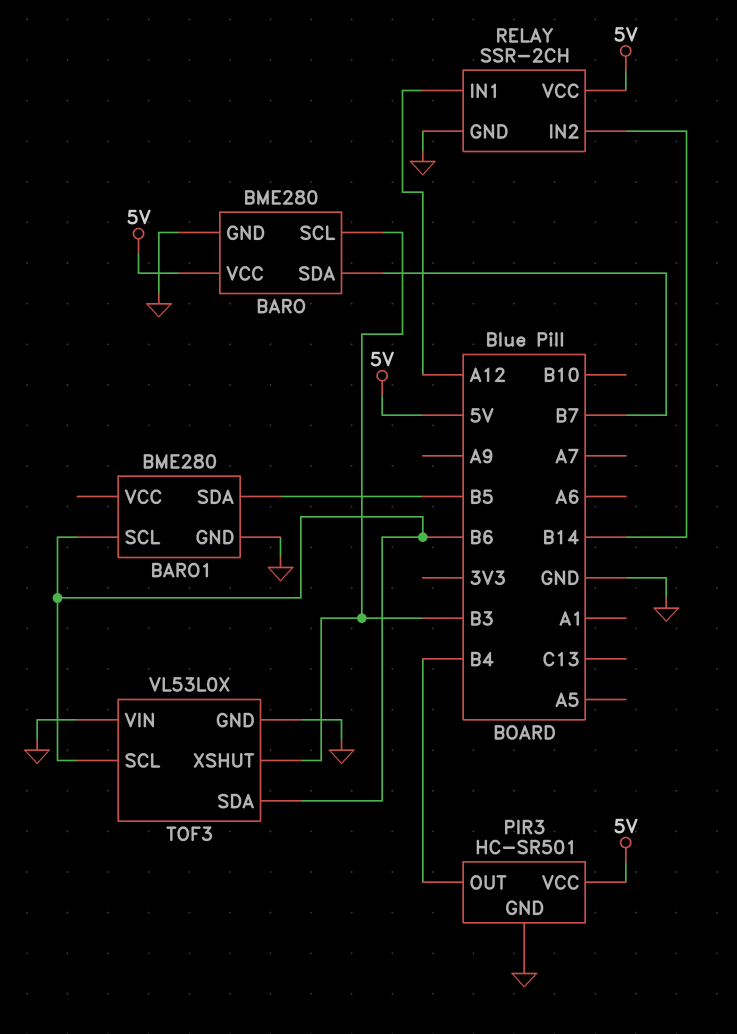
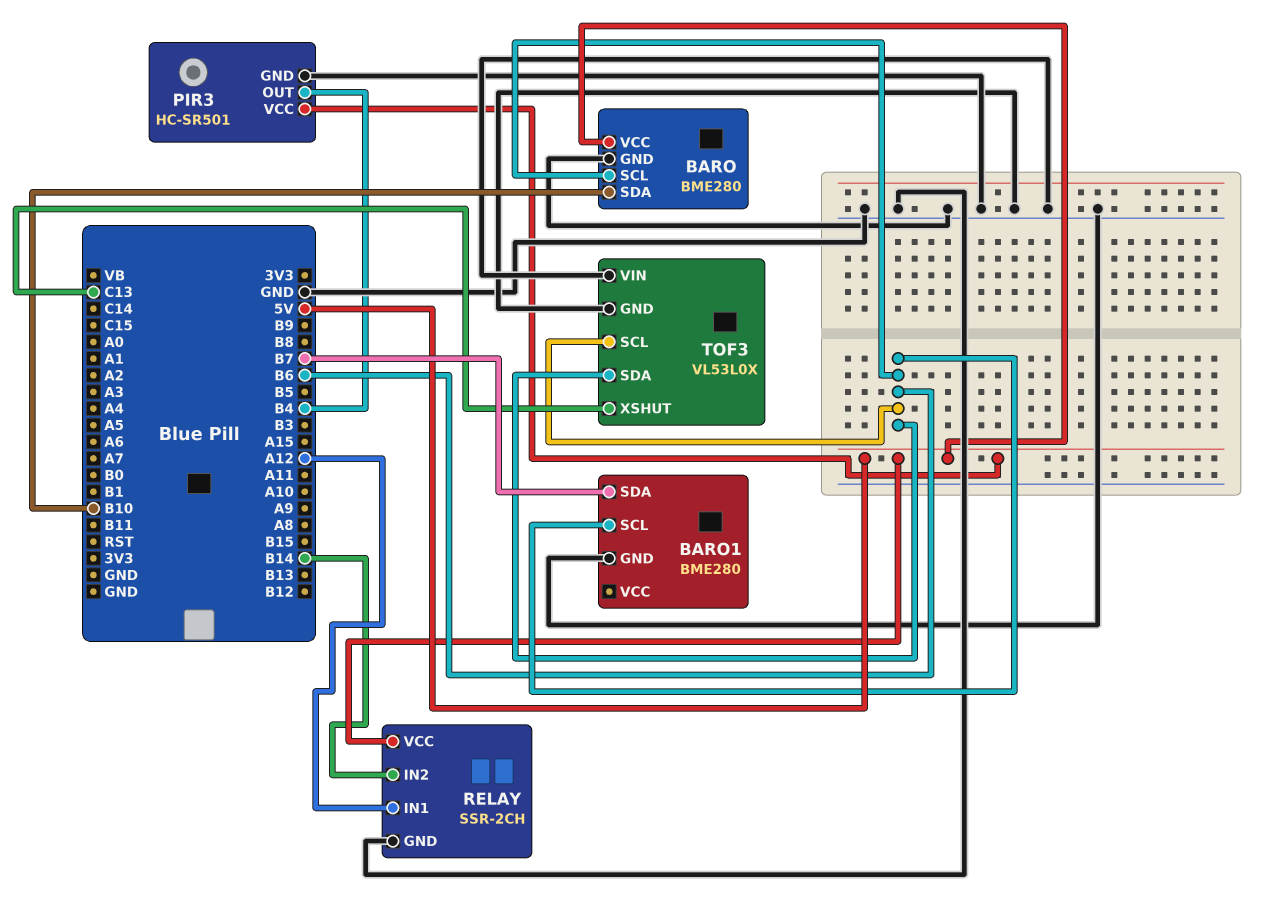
BARO pin SCL: B3 -> B6
BARO pin SDA: B7 -> B10
BARO1 pin SDA: B5 -> B7
TOF3 pin XSHUT: B3 -> C13

